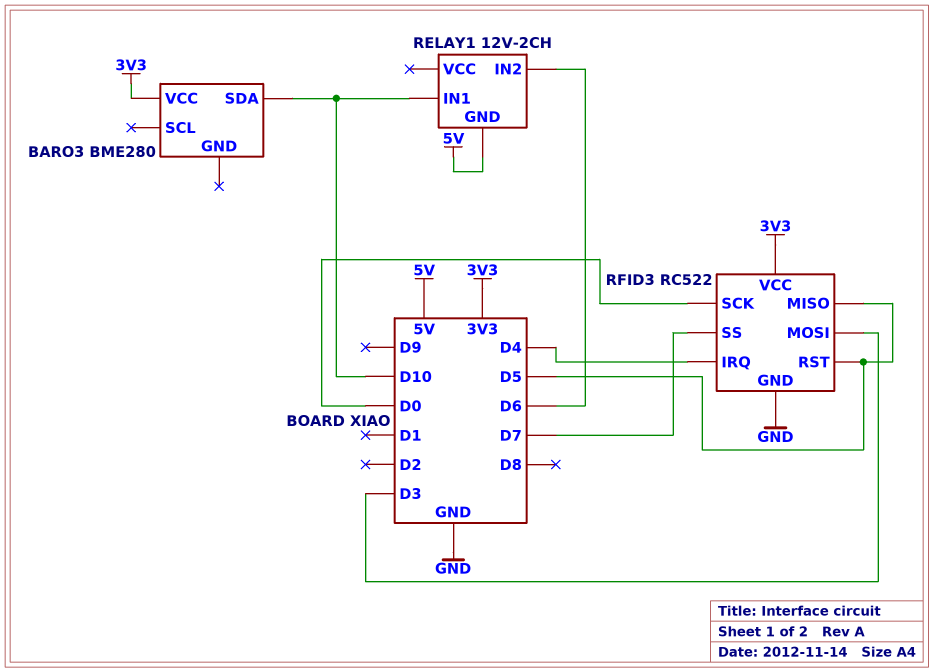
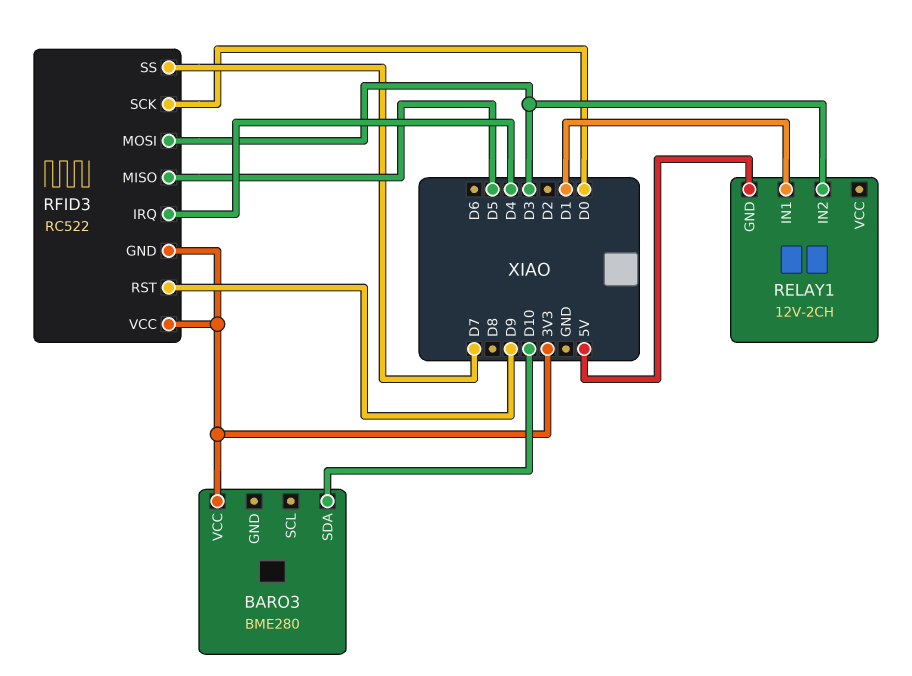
RELAY1 pin IN1: D10 -> D1
RELAY1 pin IN2: D6 -> D3
RFID3 pin GND: GND -> 3V3
RFID3 pin RST: D5 -> D9

